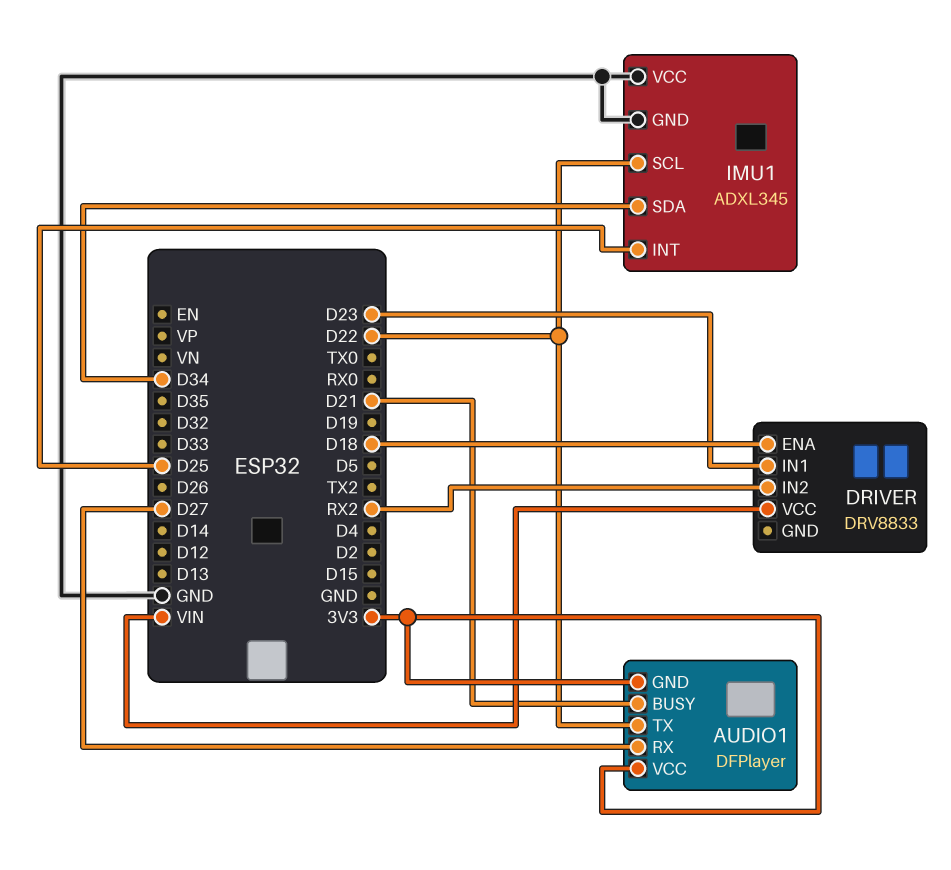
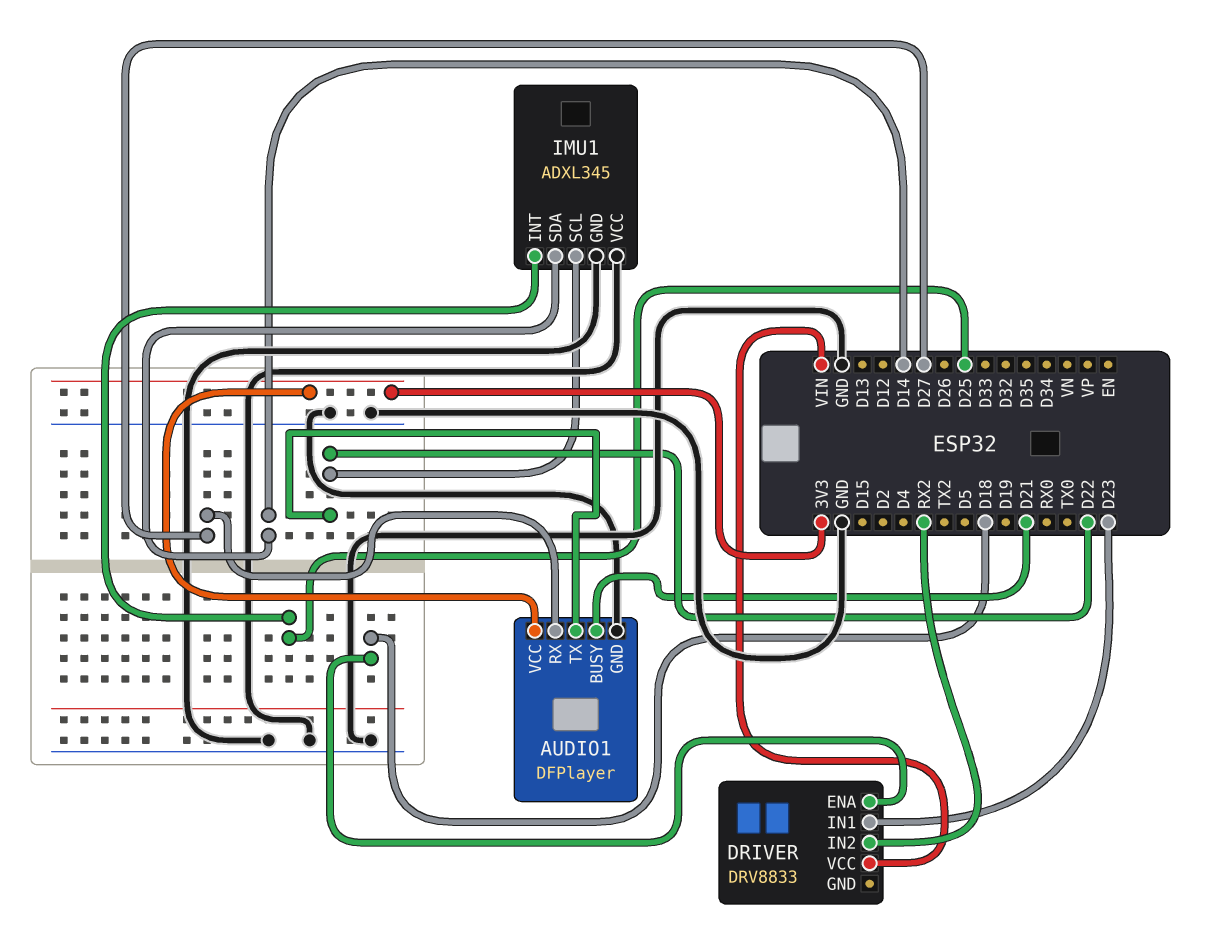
AUDIO1 pin GND: 3V3 -> GND
IMU1 pin SDA: D34 -> D14

